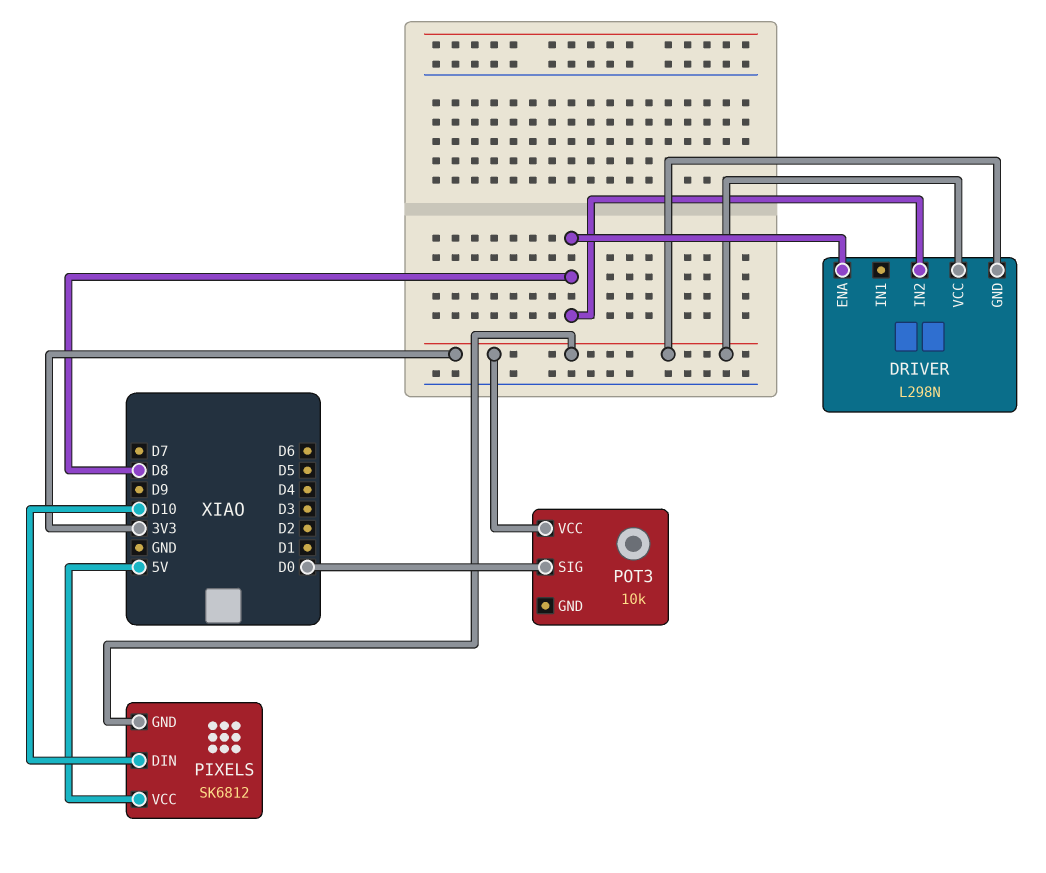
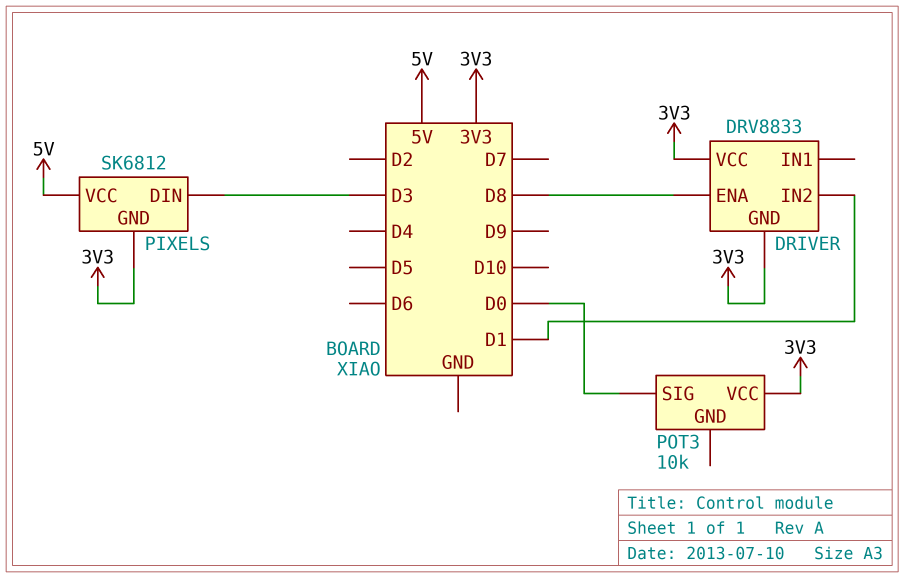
DRIVER: L298N -> DRV8833
DRIVER pin IN2: D8 -> D1
PIXELS pin DIN: D10 -> D3

